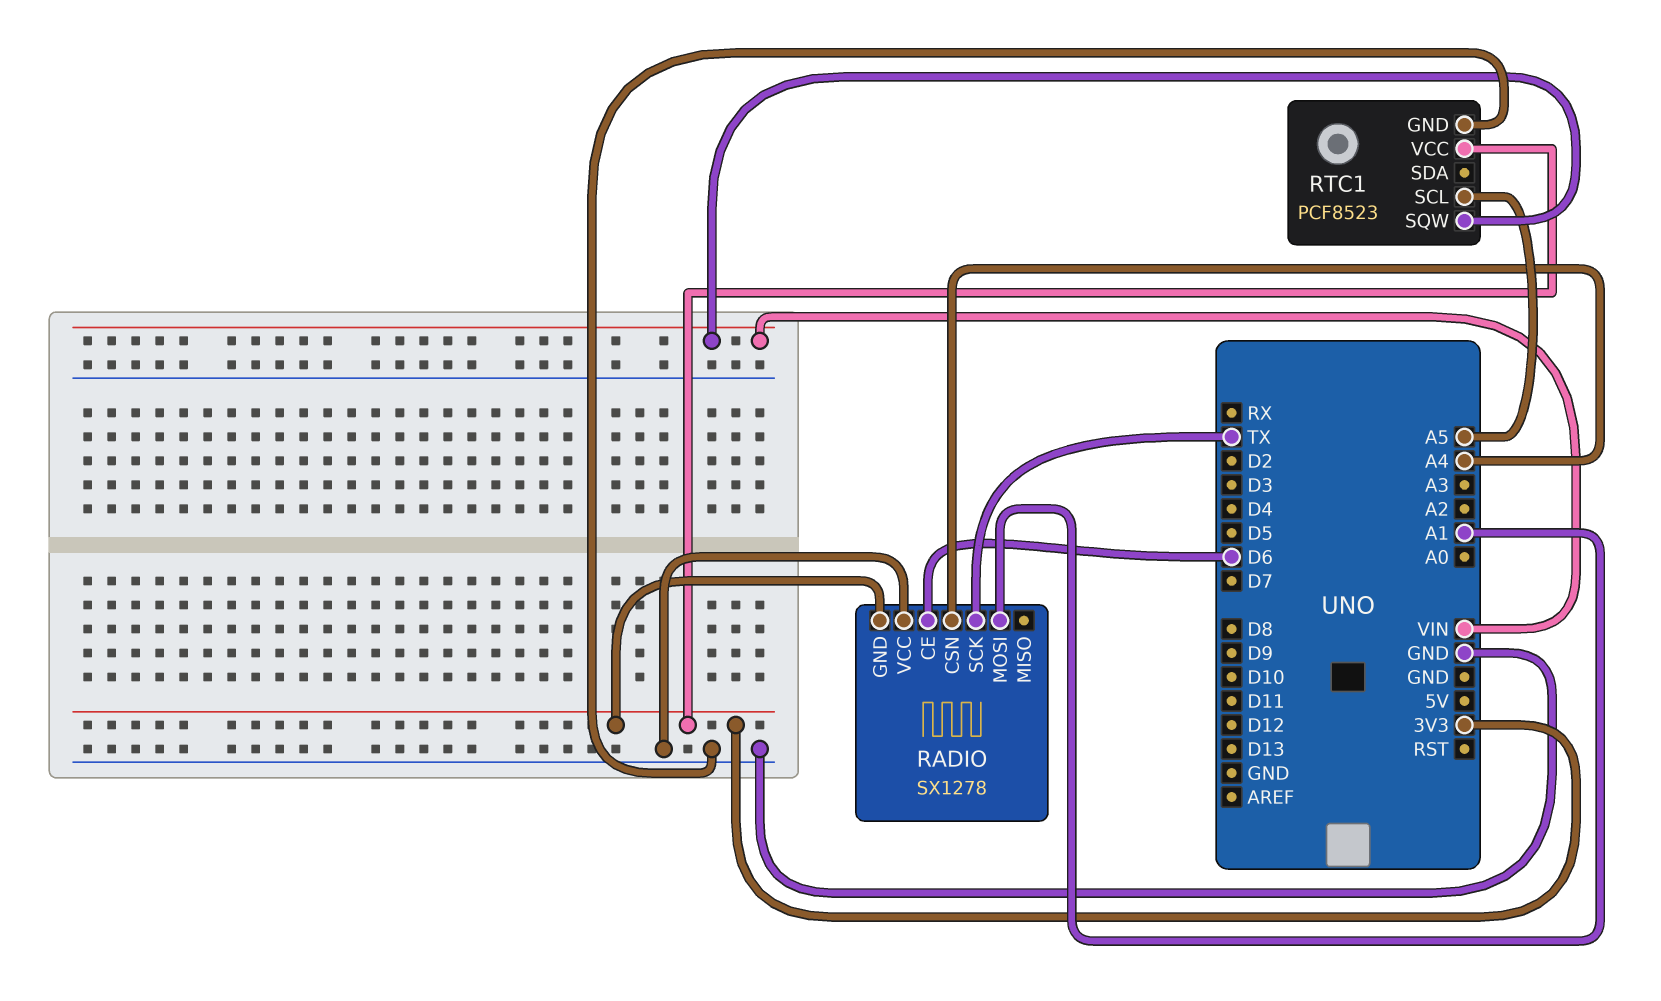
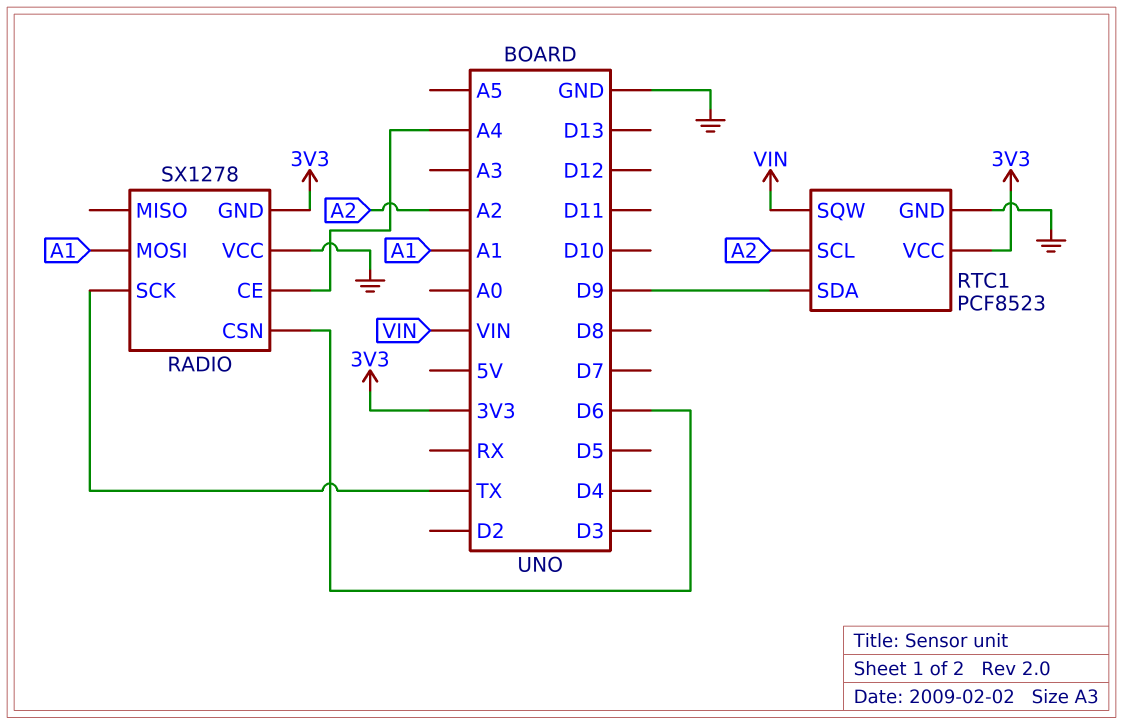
RADIO pin CE: D6 -> A4
RADIO pin CSN: A4 -> D6
RTC1 pin SCL: A5 -> A2
RTC1 pin SDA: none -> D9

